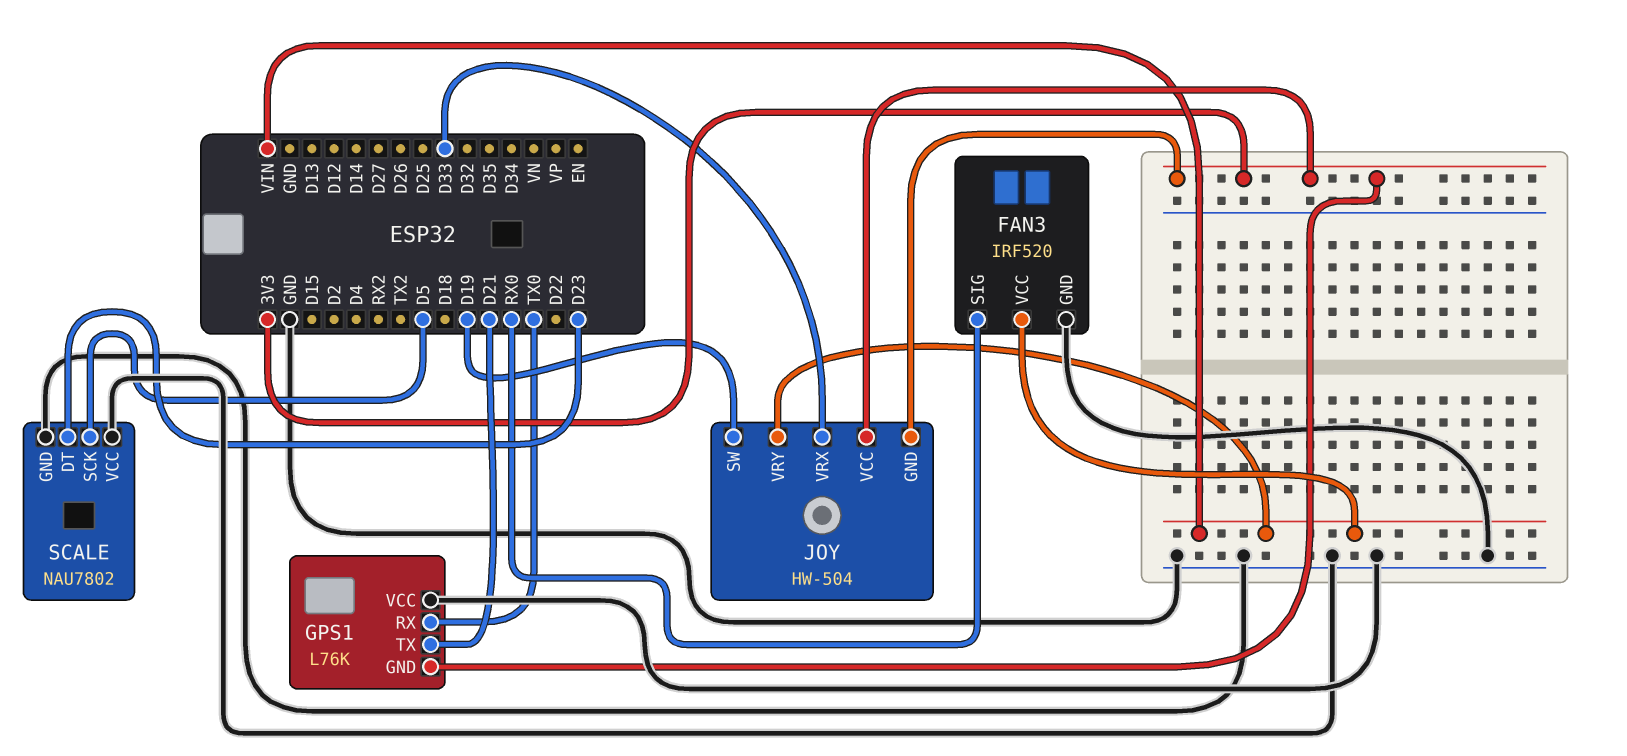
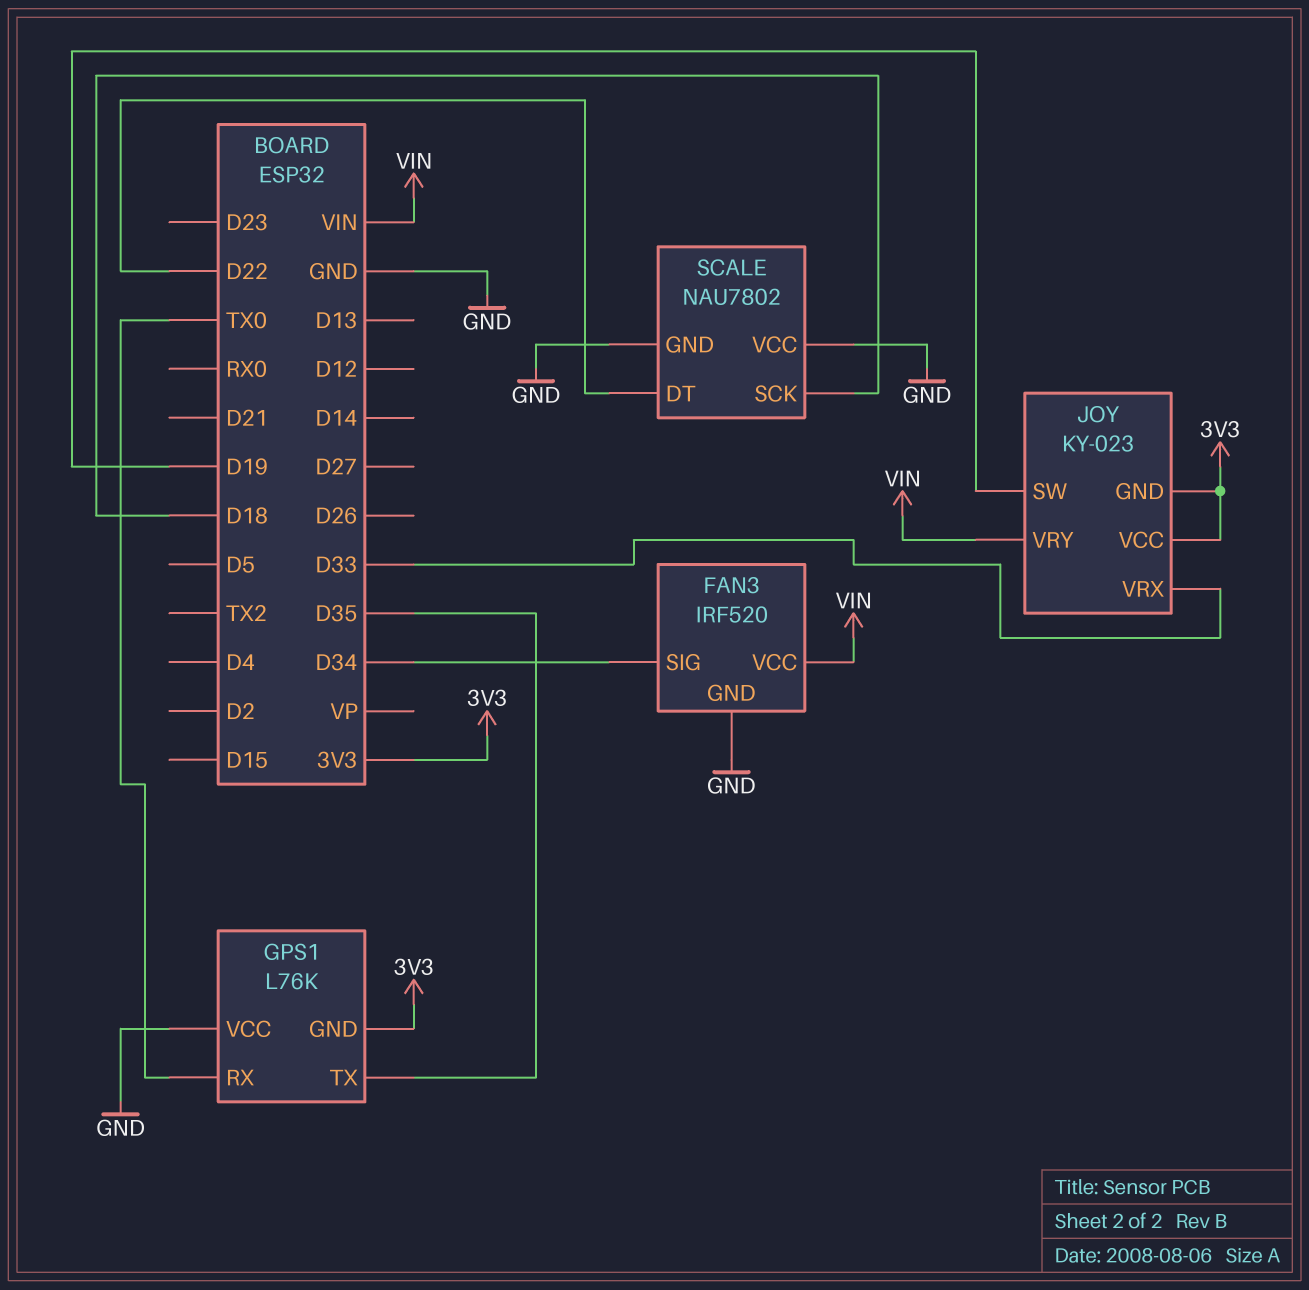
FAN3 pin SIG: RX0 -> D34
GPS1 pin TX: D21 -> D35
JOY: HW-504 -> KY-023
SCALE pin DT: D23 -> D22
SCALE pin SCK: D5 -> D18

